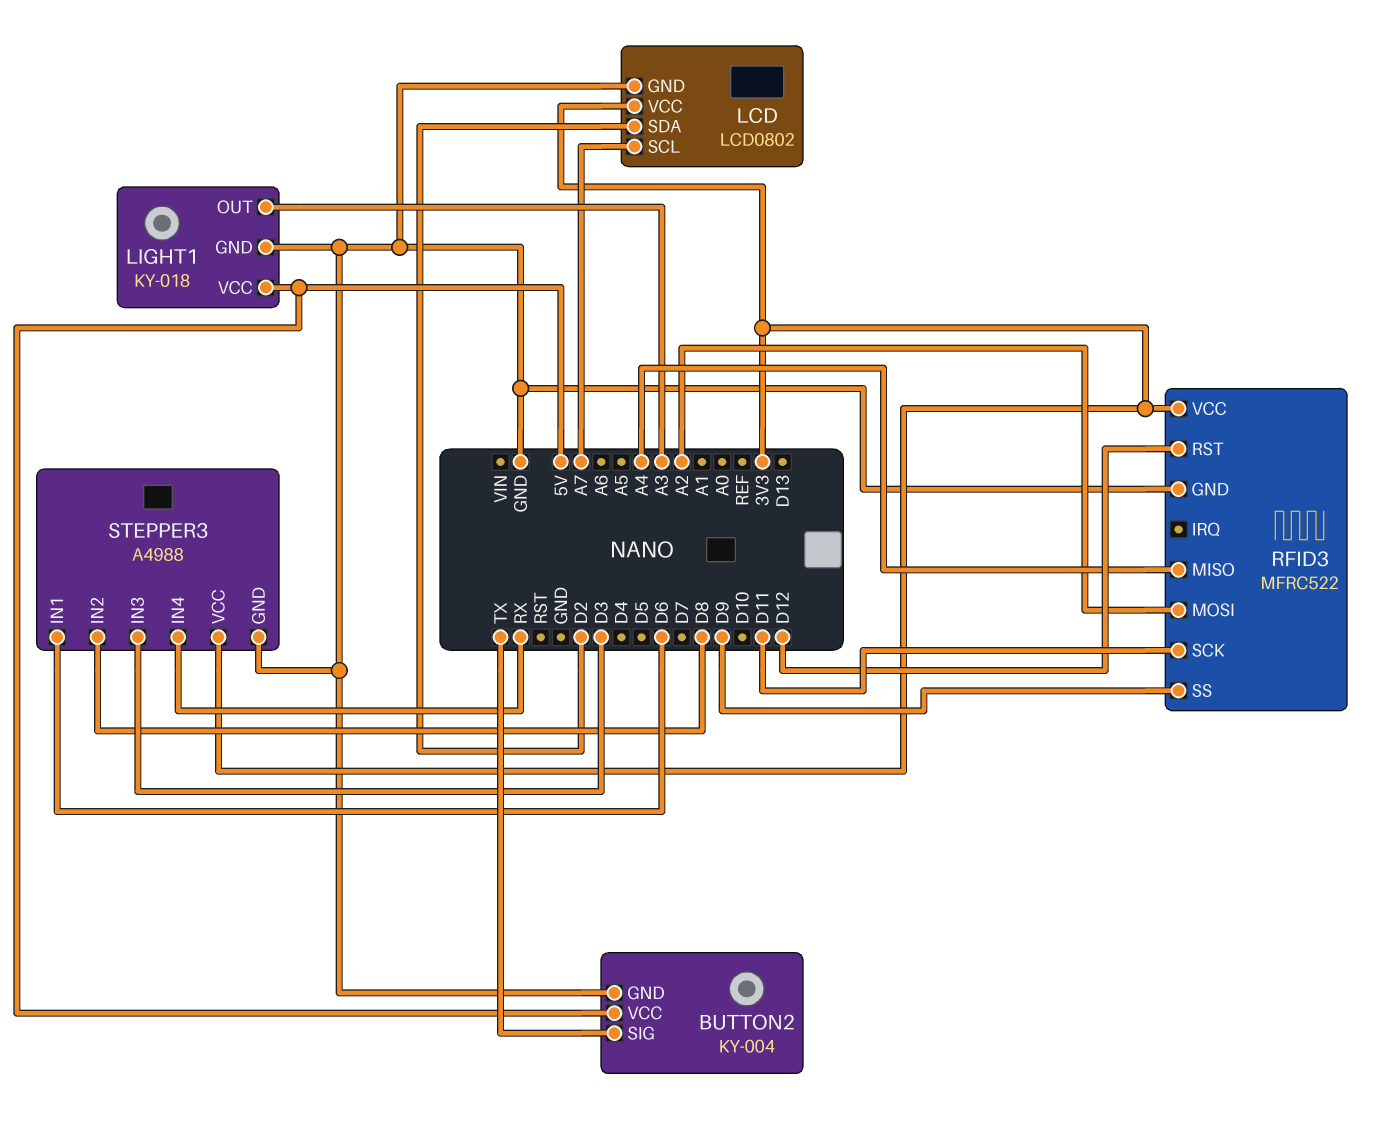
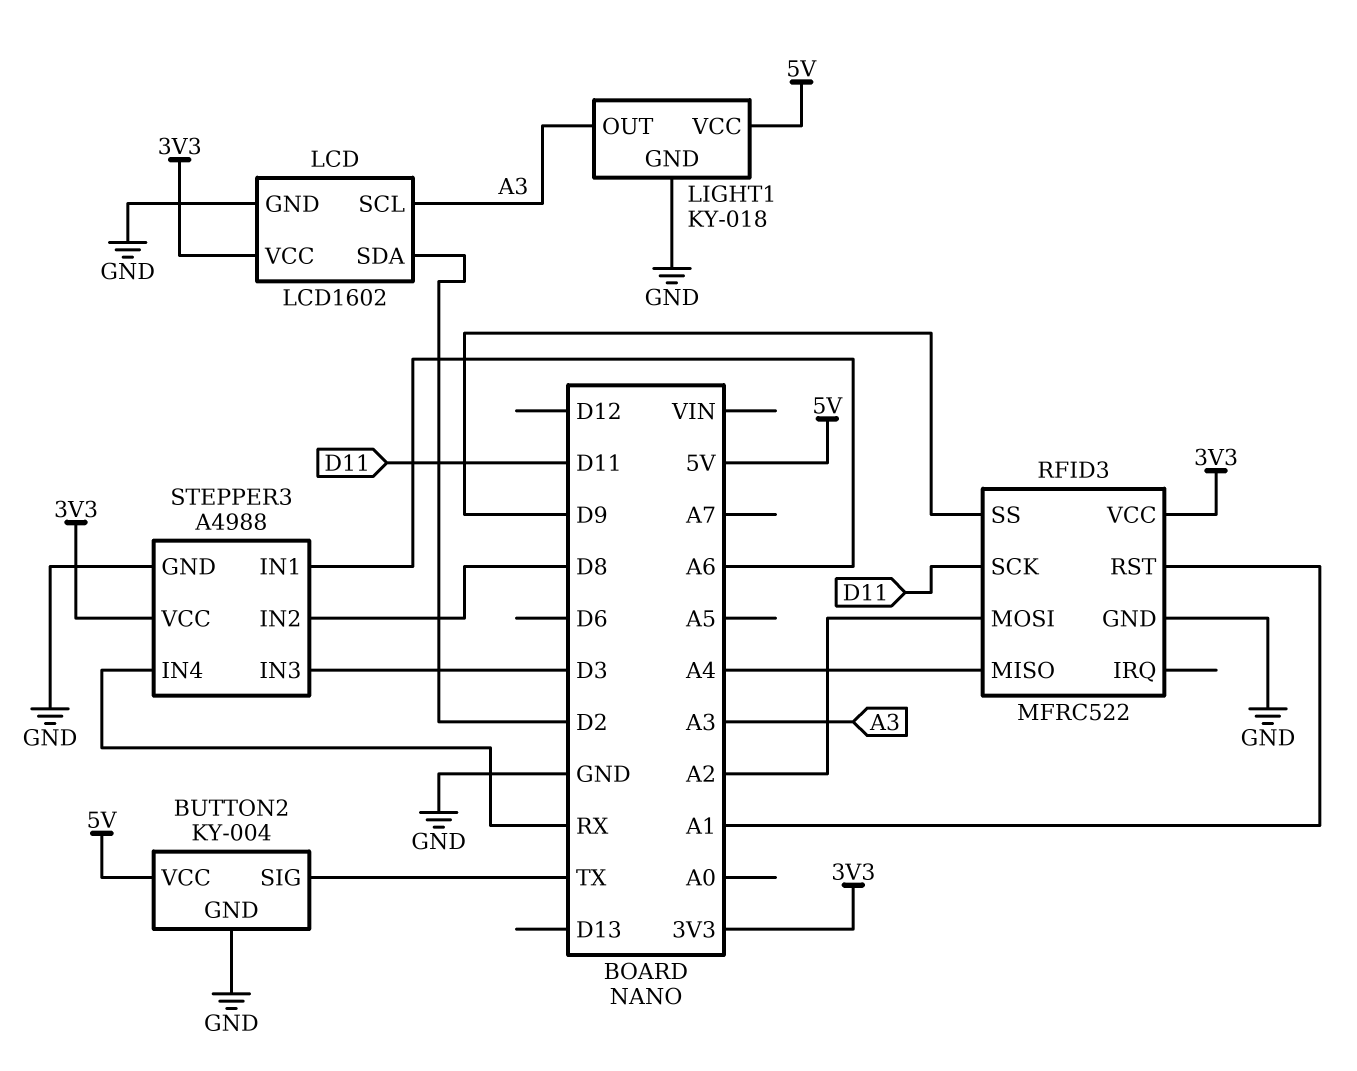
LCD: LCD0802 -> LCD1602
LCD pin SCL: A7 -> A3
RFID3 pin RST: D12 -> A1
STEPPER3 pin IN1: D6 -> A6

